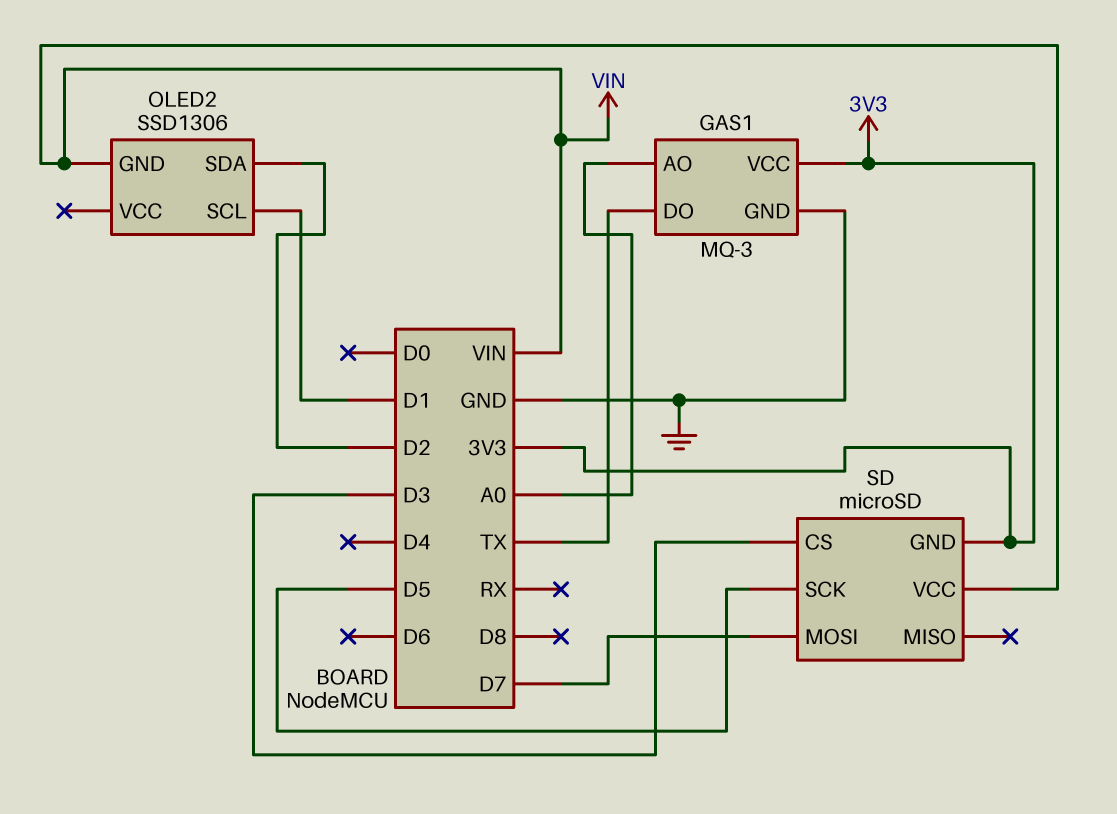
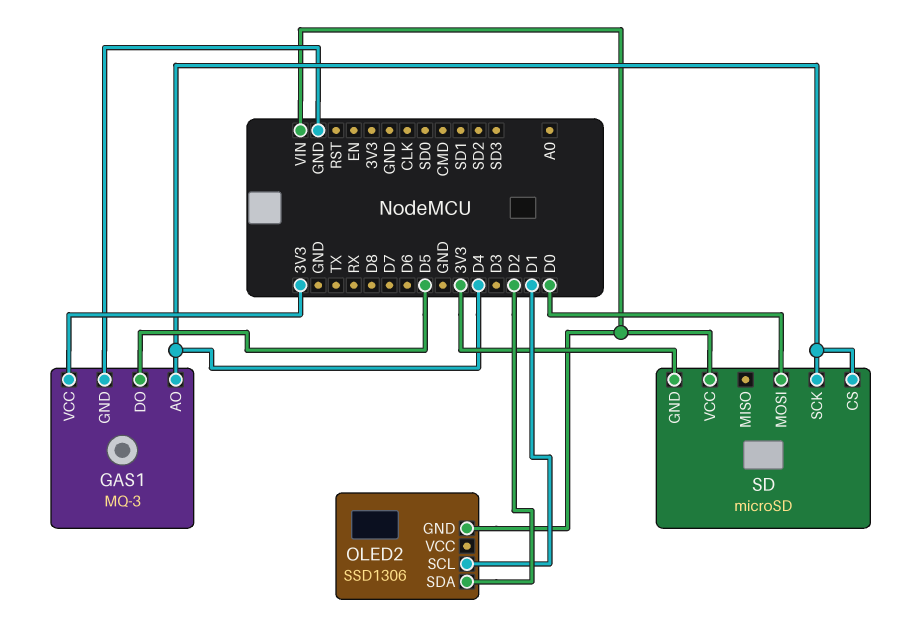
GAS1 pin AO: A0 -> D4
GAS1 pin DO: TX -> D5
SD pin CS: D3 -> D4
SD pin MOSI: D7 -> D0
SD pin SCK: D5 -> D4

